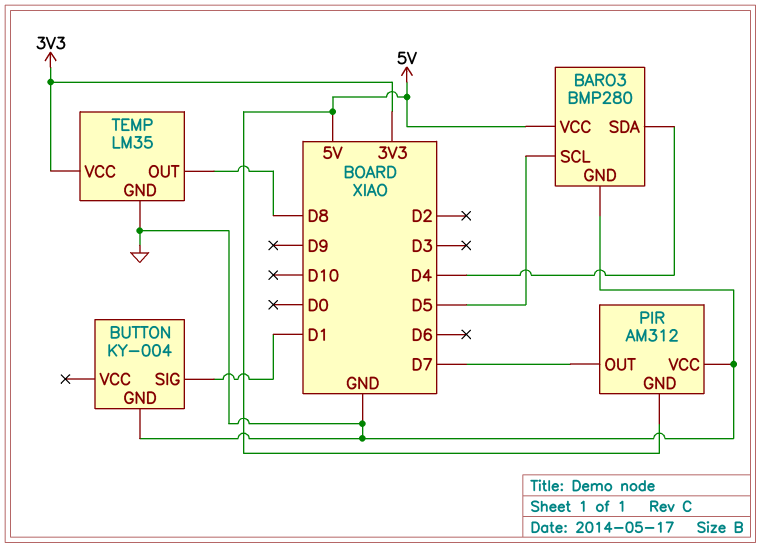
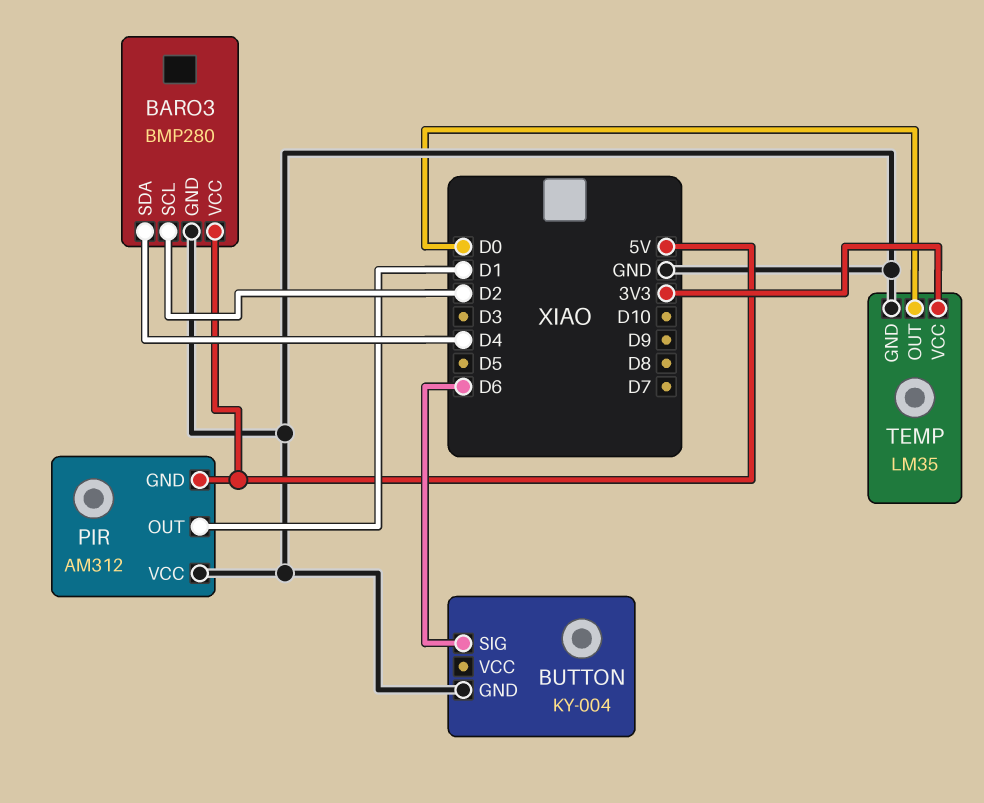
BARO3 pin SCL: D5 -> D2
BUTTON pin SIG: D1 -> D6
PIR pin OUT: D7 -> D1
TEMP pin OUT: D8 -> D0

